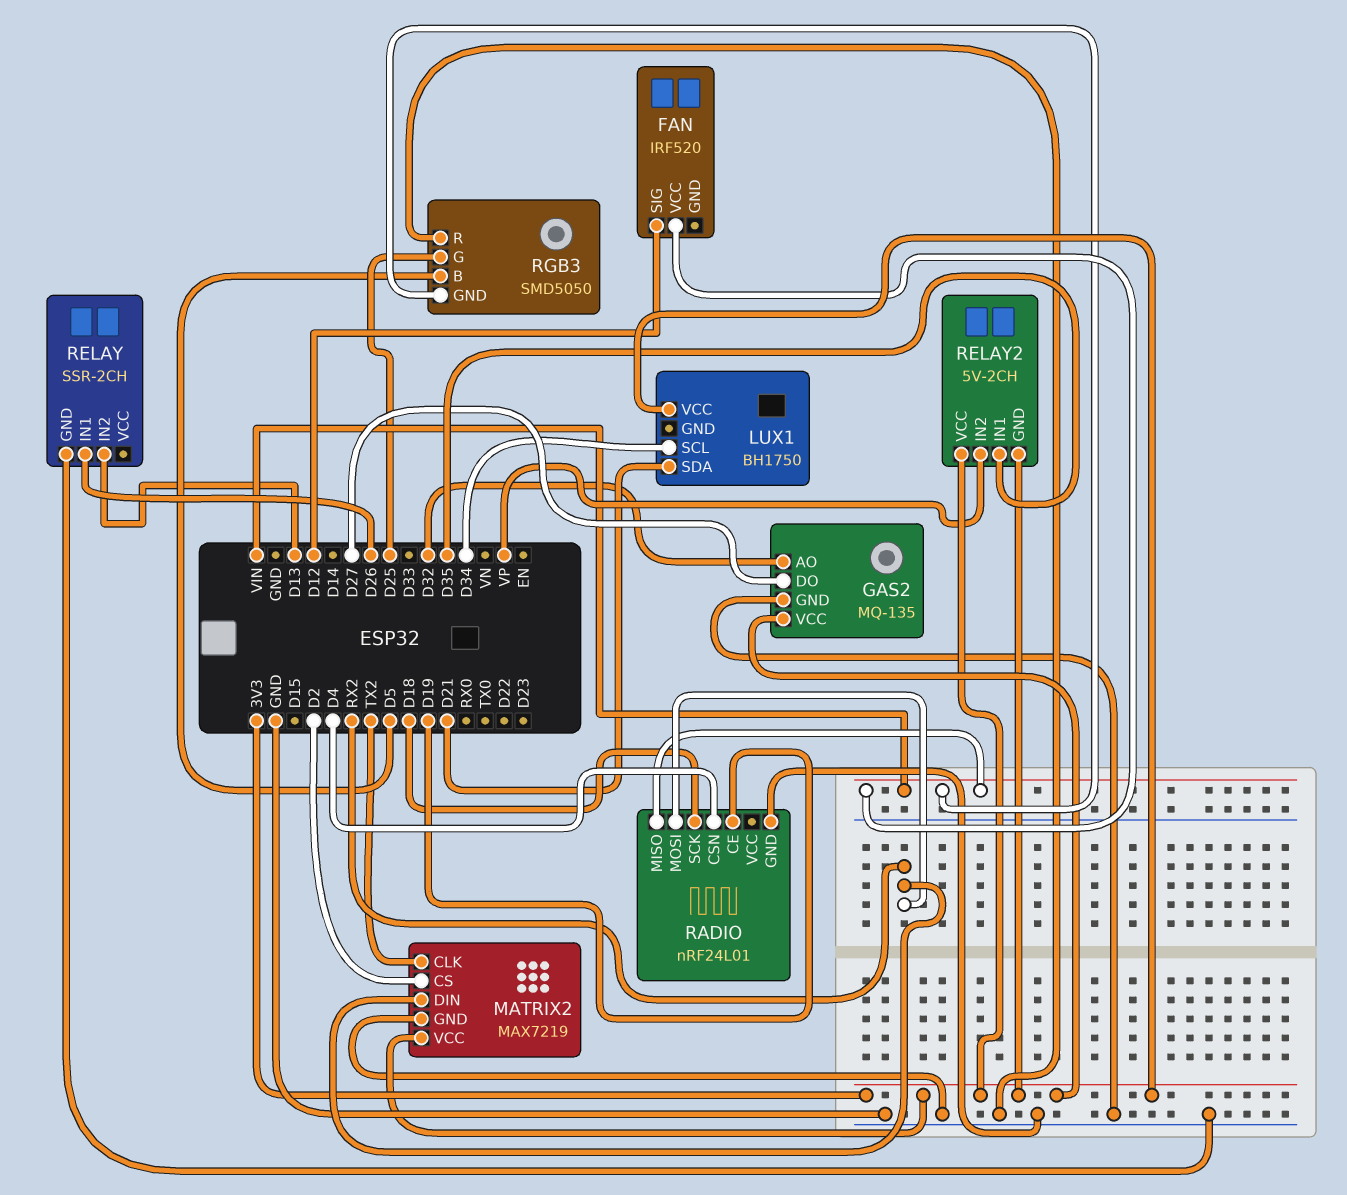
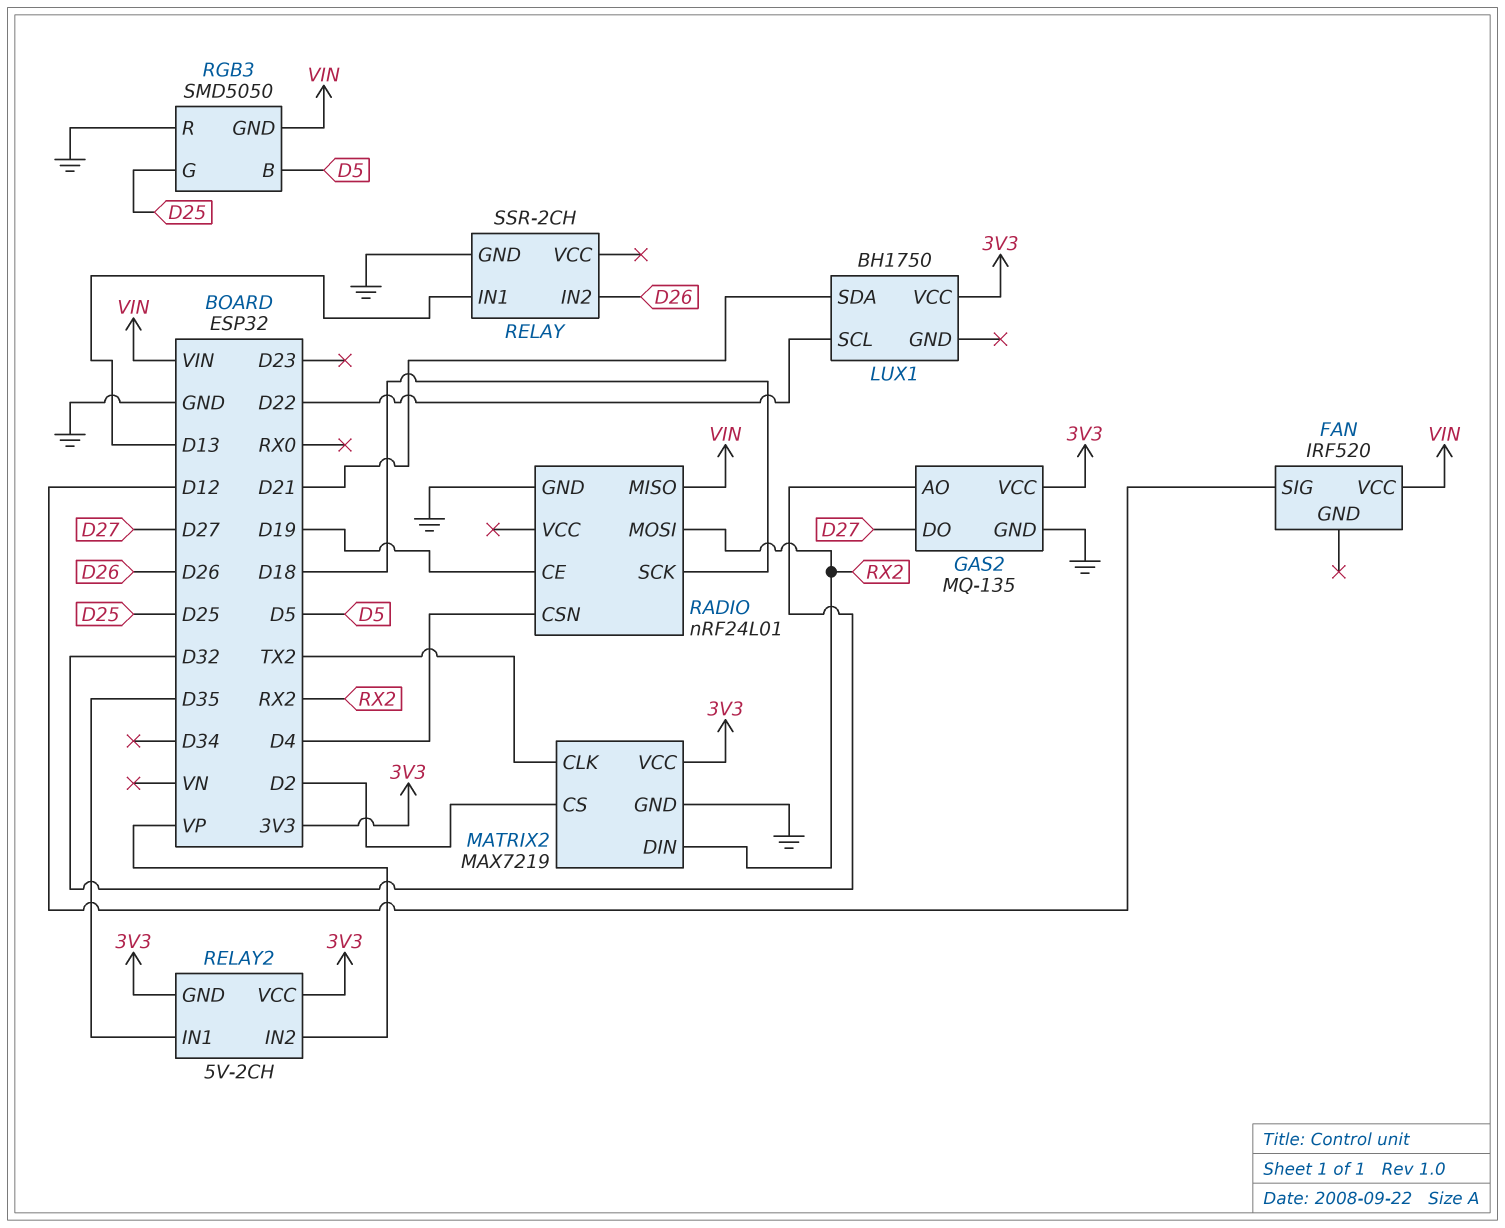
LUX1 pin SCL: D34 -> D22
RELAY pin IN1: D26 -> D13
RELAY pin IN2: D13 -> D26

